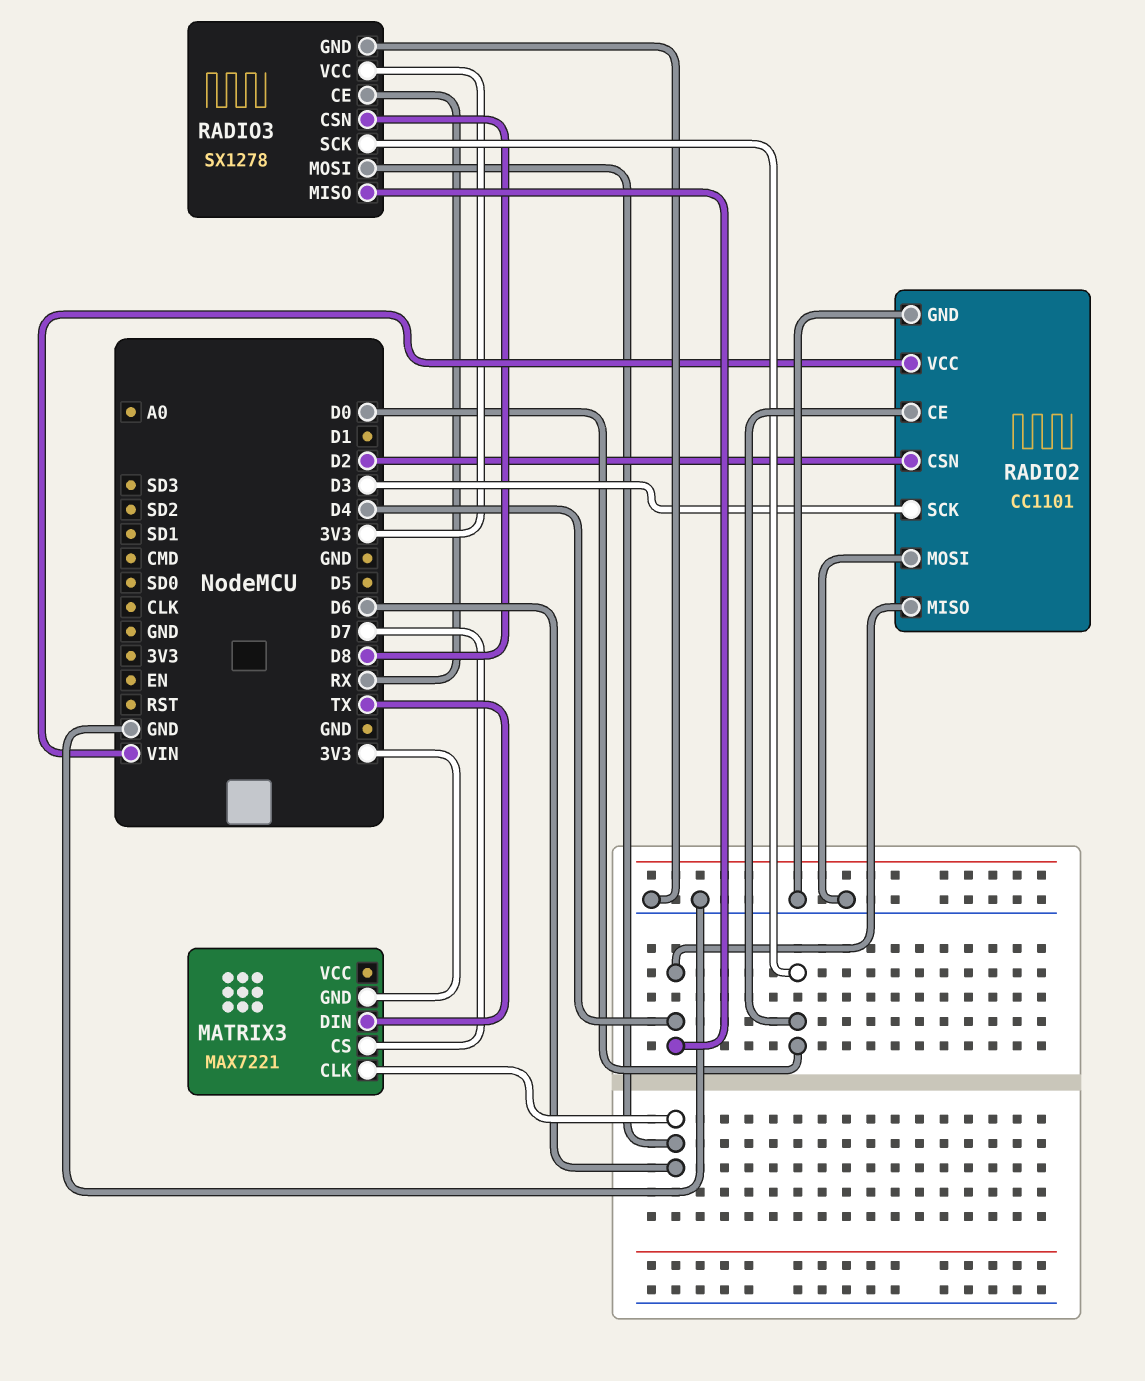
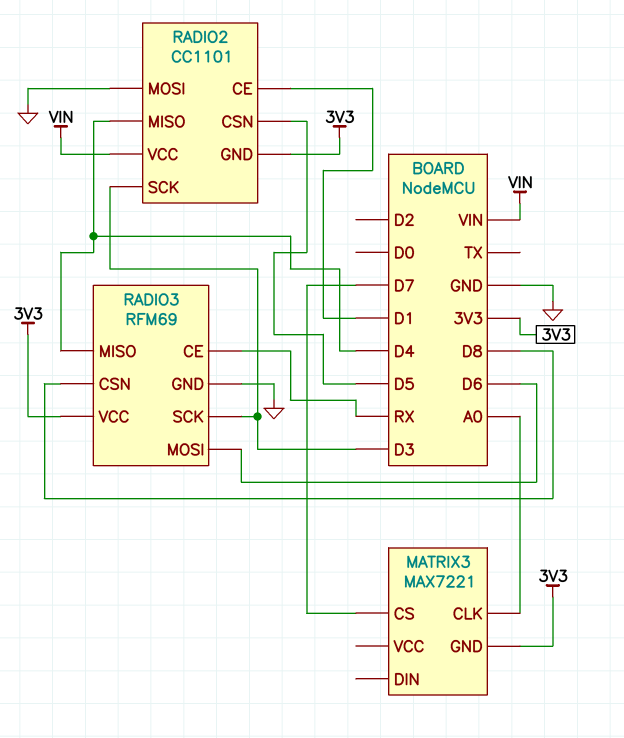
MATRIX3 pin CLK: D6 -> A0
MATRIX3 pin DIN: TX -> none
RADIO2 pin CE: D0 -> D1
RADIO2 pin CSN: D2 -> D5
RADIO2 pin GND: GND -> 3V3
RADIO3: SX1278 -> RFM69
RADIO3 pin SCK: D0 -> D3

